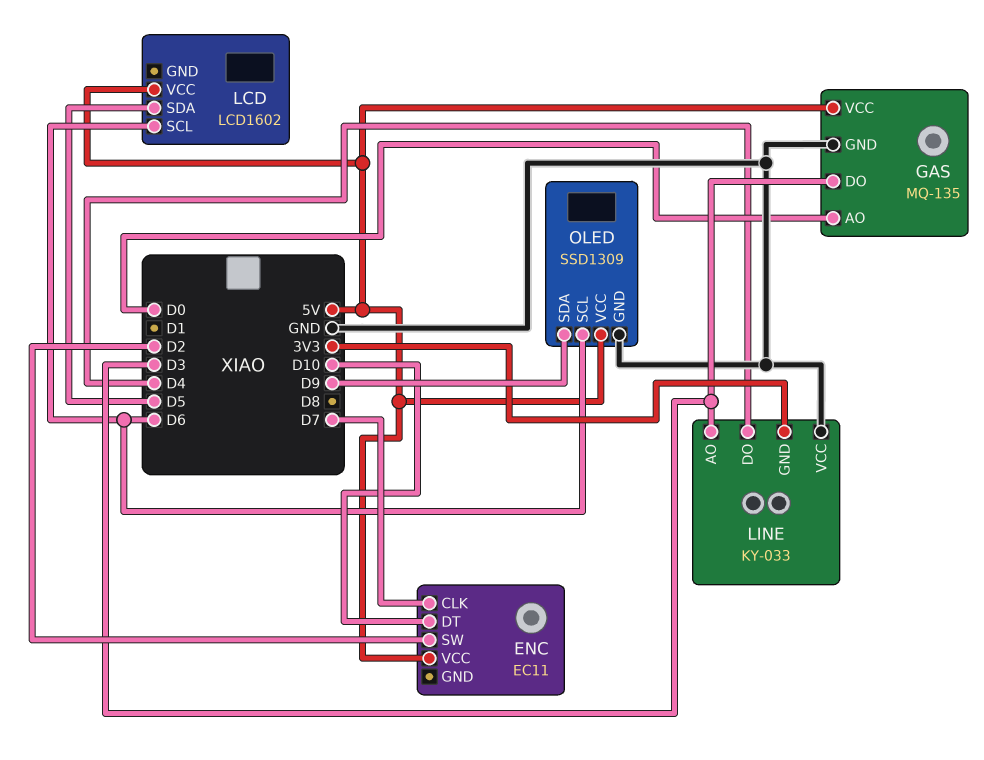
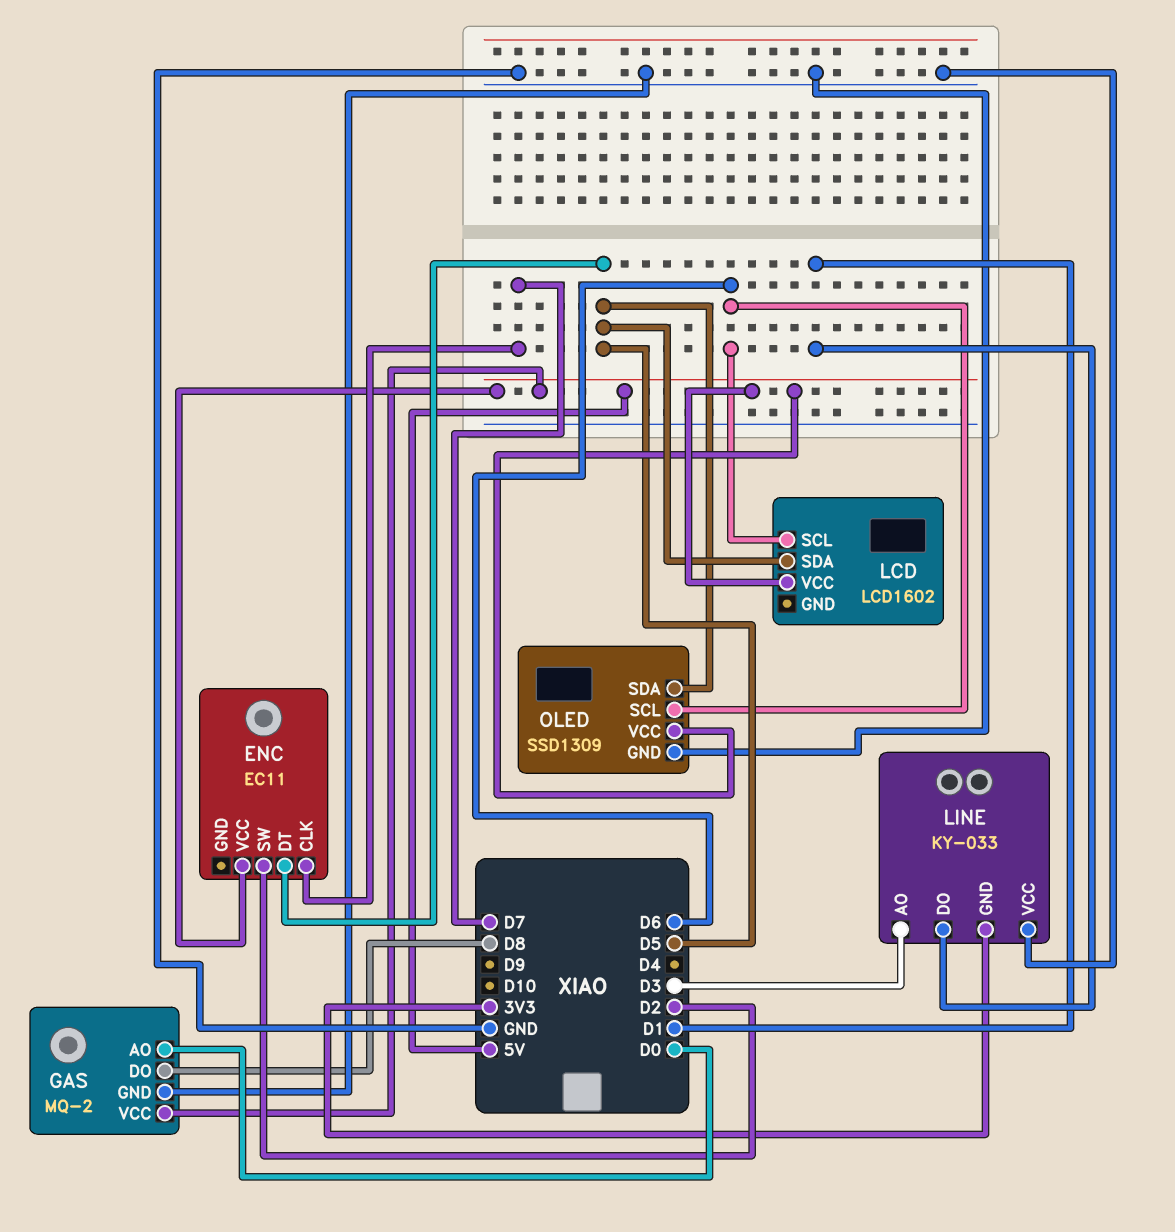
ENC pin DT: D10 -> D5
GAS: MQ-135 -> MQ-2
GAS pin DO: D3 -> D8
LINE pin DO: D4 -> D1
OLED pin SDA: D9 -> D5

